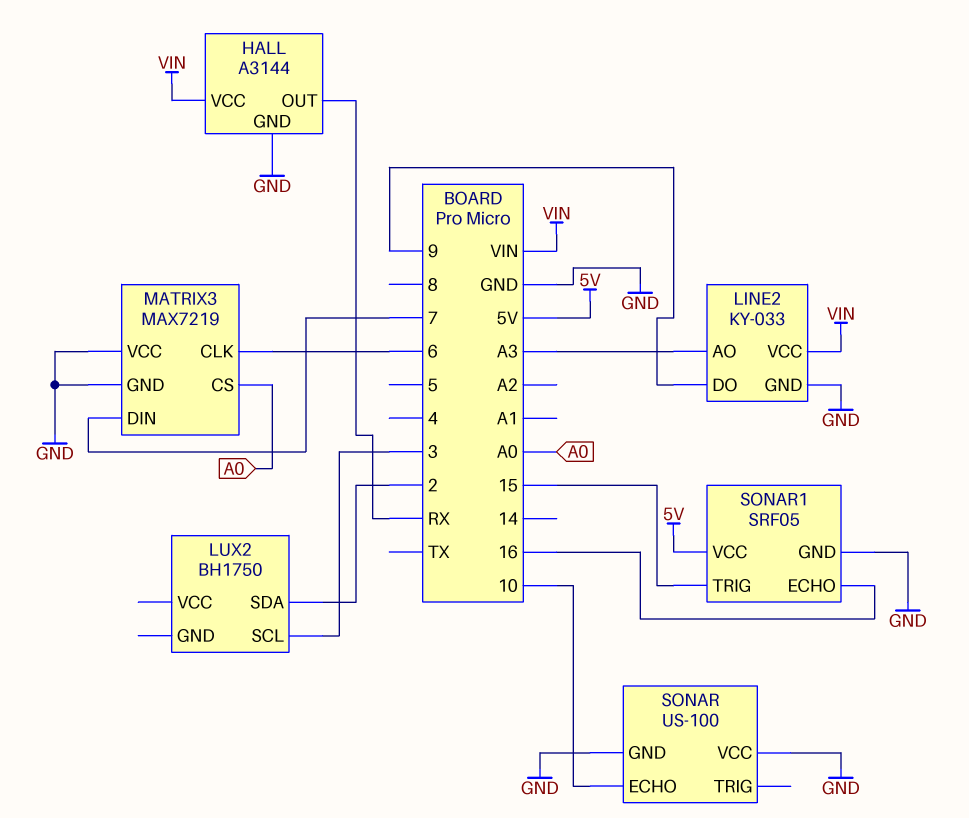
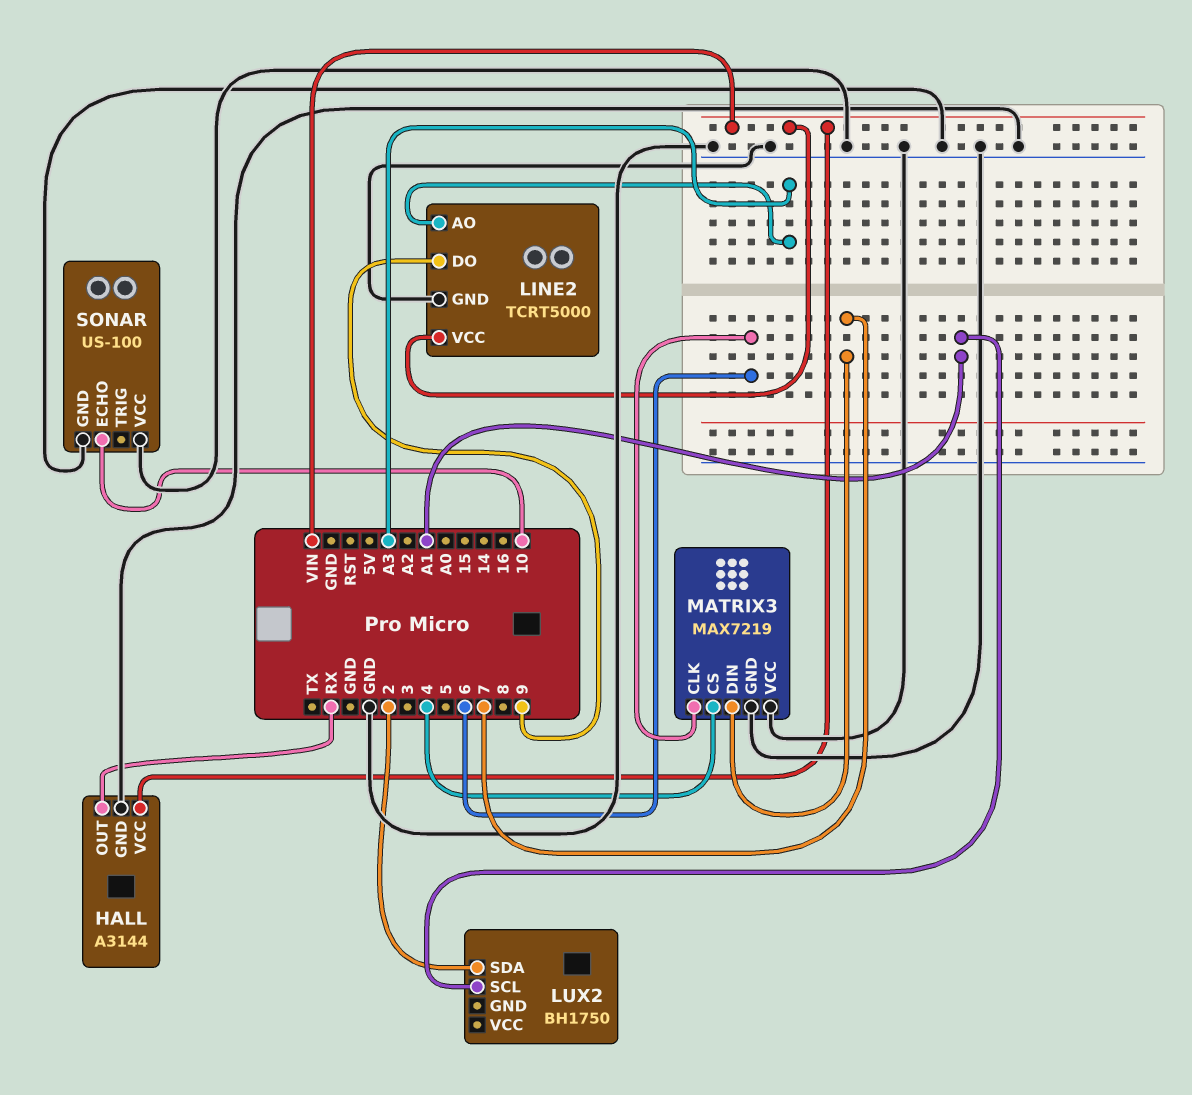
LINE2: KY-033 -> TCRT5000
LUX2 pin SCL: 3 -> A1
MATRIX3 pin CS: A0 -> 4
SONAR1: SRF05 -> none
SONAR1 pin ECHO: 16 -> none
SONAR1 pin GND: GND -> none
SONAR1 pin TRIG: 15 -> none
SONAR1 pin VCC: 5V -> none

